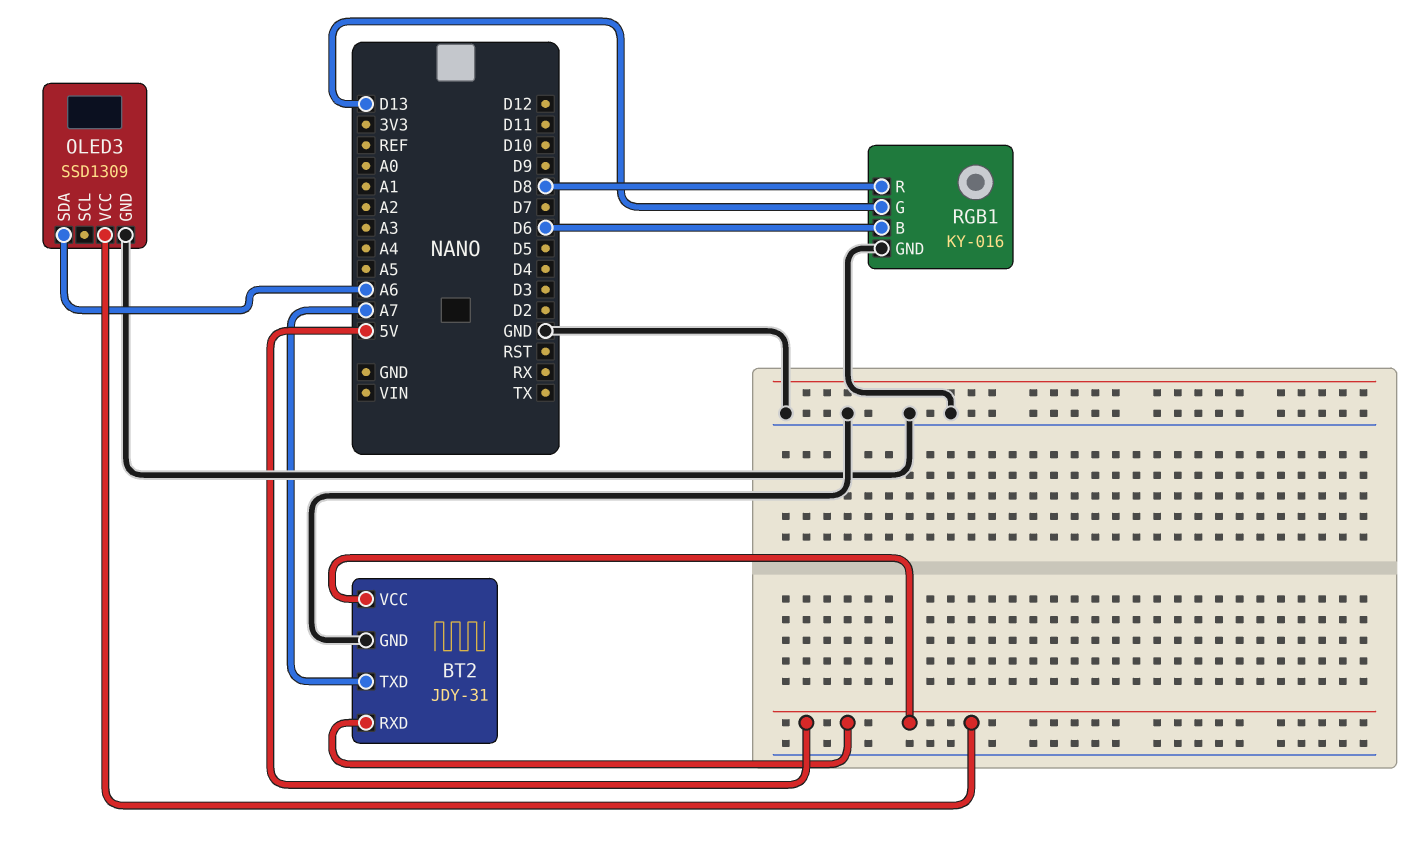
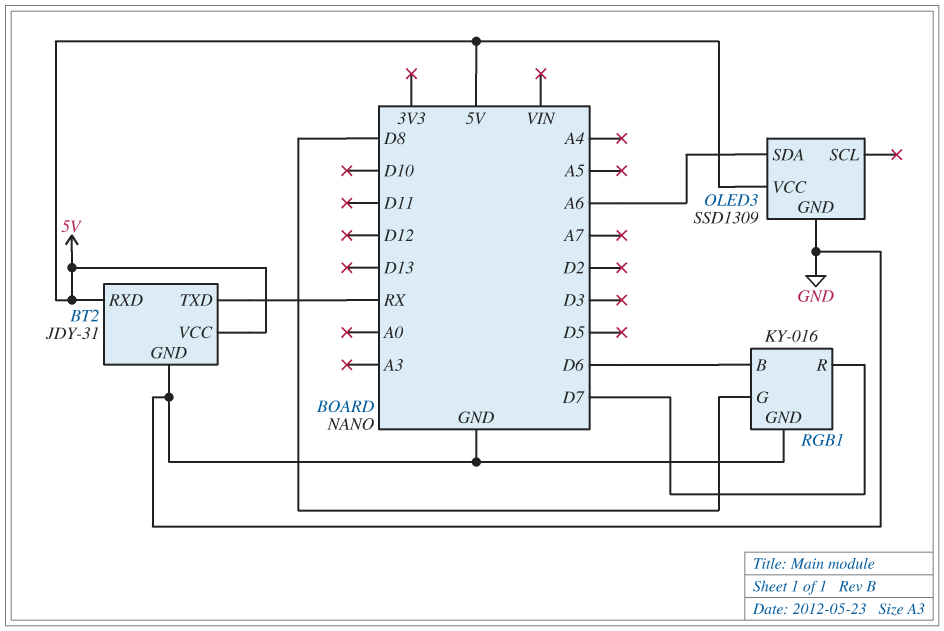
BT2 pin TXD: A7 -> RX
RGB1 pin G: D13 -> D8
RGB1 pin R: D8 -> D7

